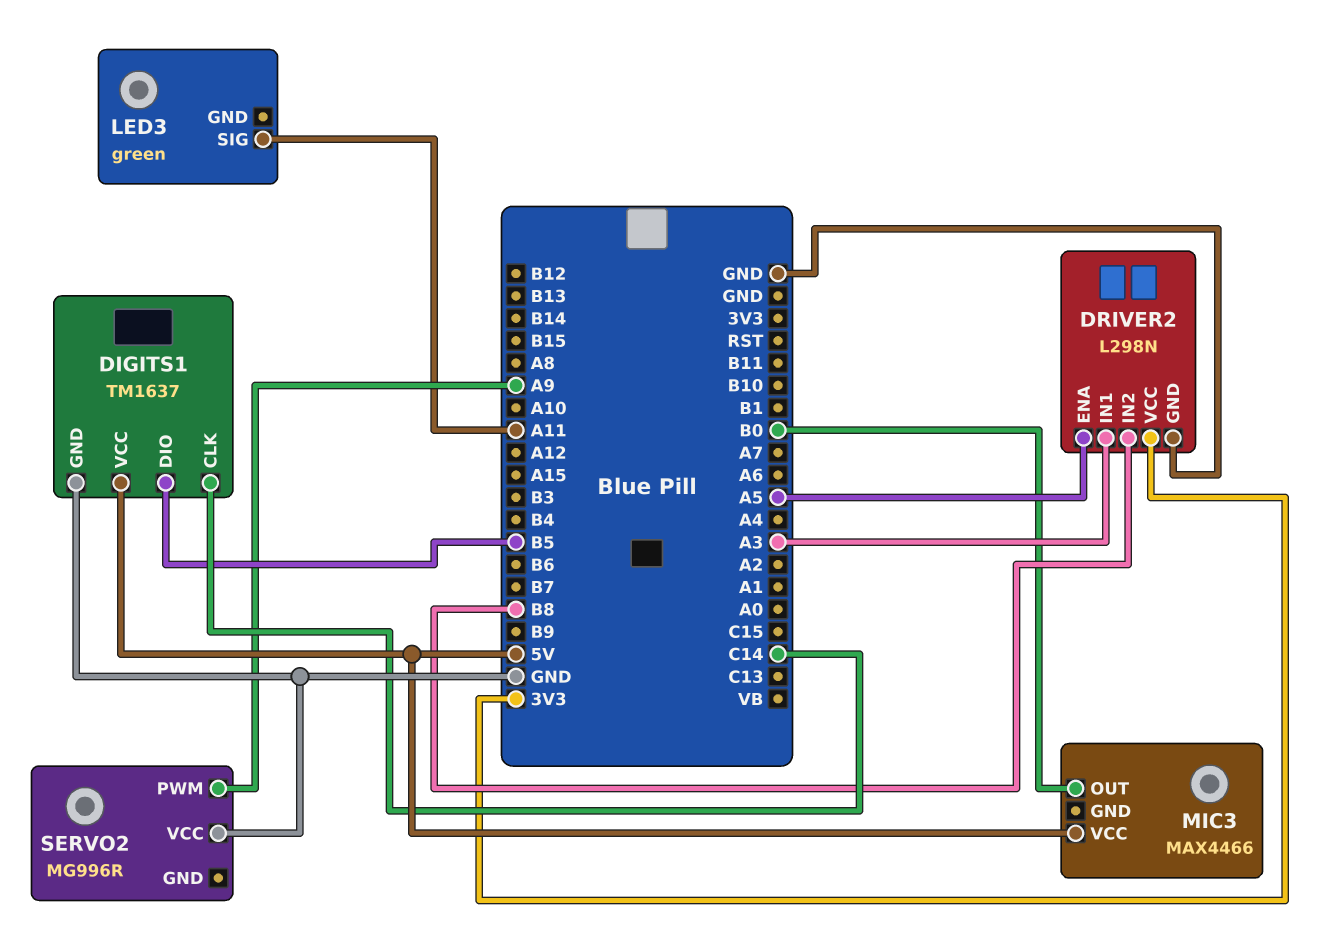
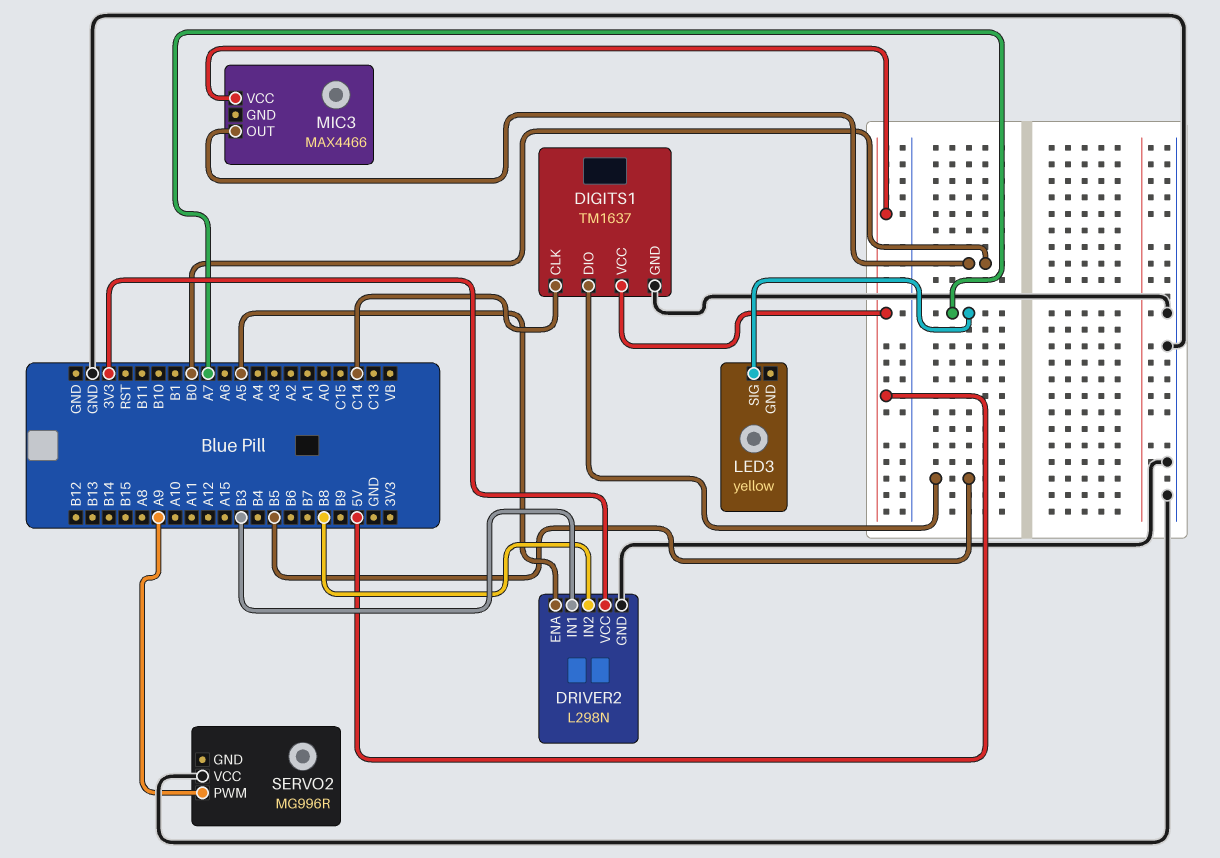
DRIVER2 pin IN1: A3 -> B3
LED3: green -> yellow
LED3 pin SIG: A11 -> A7

